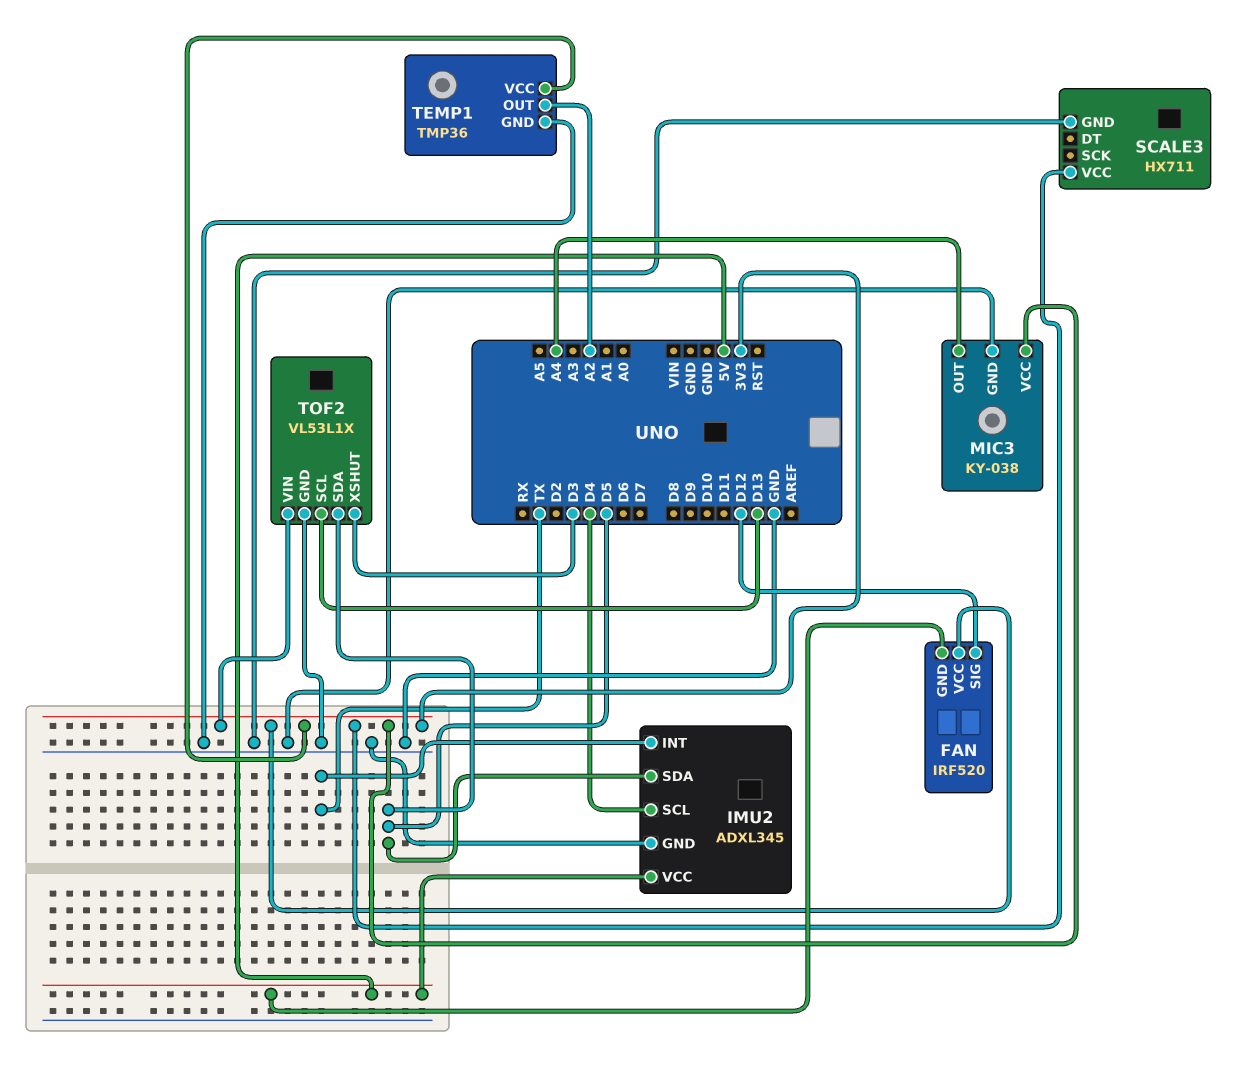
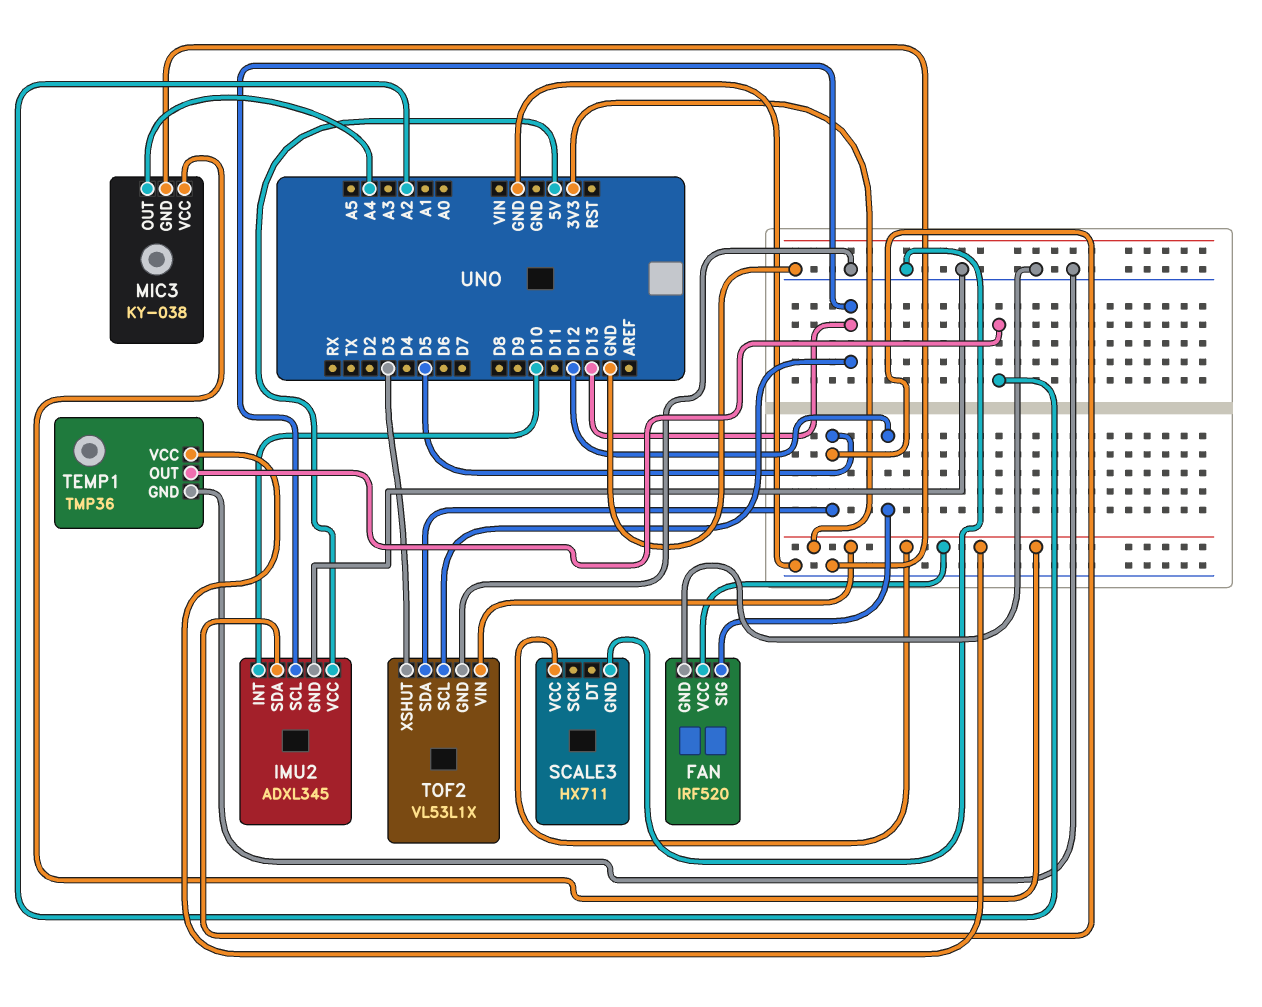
FAN pin GND: 5V -> GND
IMU2 pin INT: TX -> D10
IMU2 pin SCL: D4 -> D13

